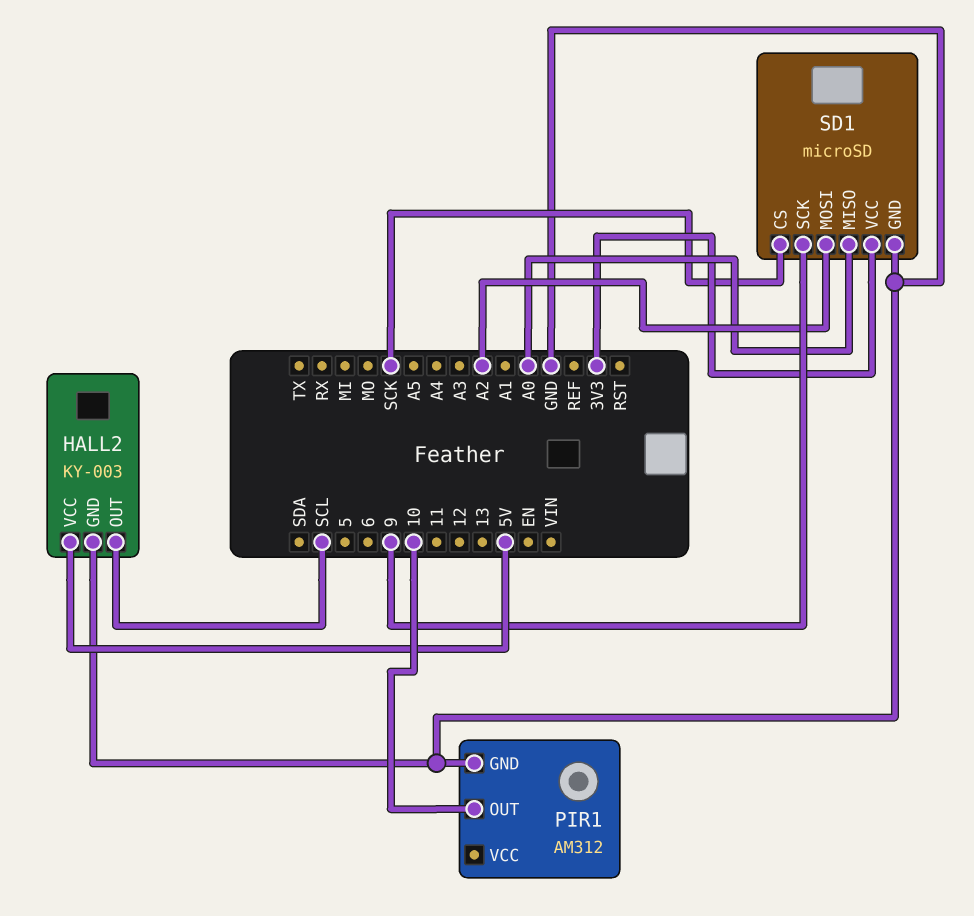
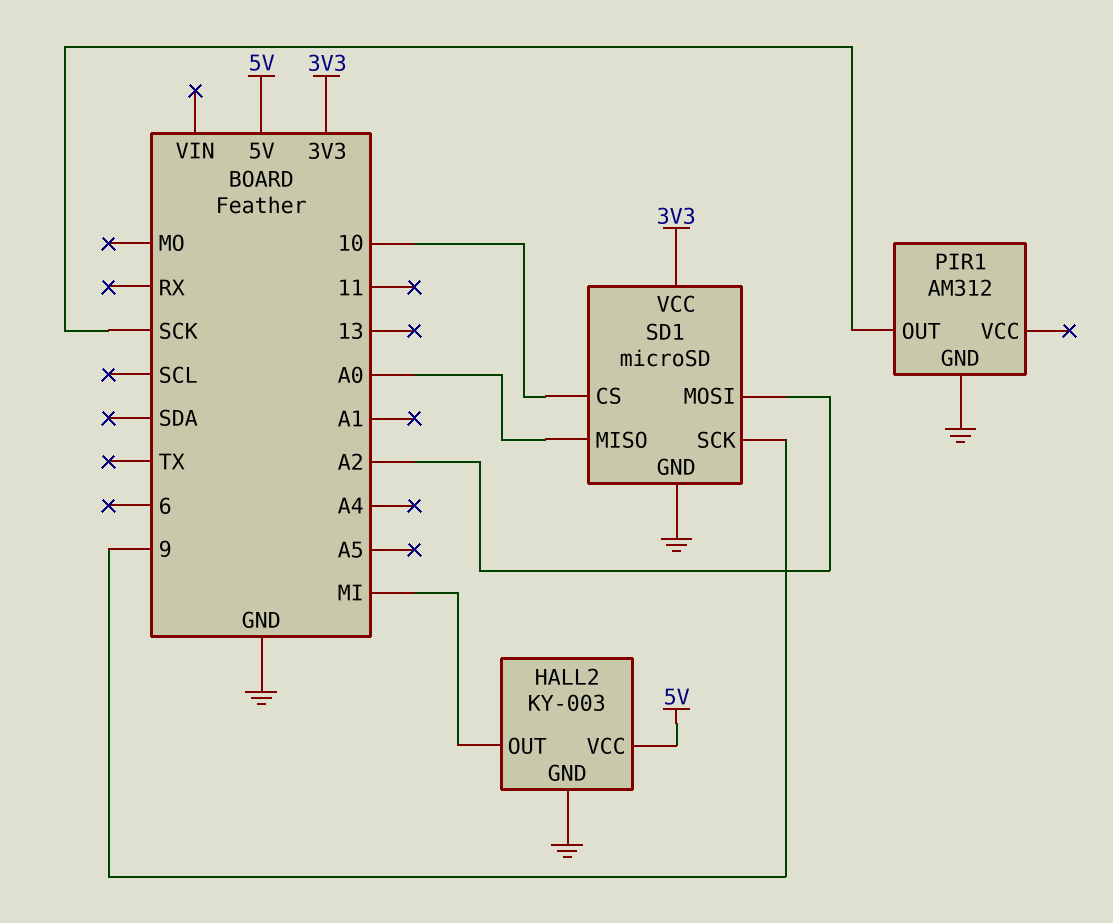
HALL2 pin OUT: SCL -> MI
PIR1 pin OUT: 10 -> SCK
SD1 pin CS: SCK -> 10

